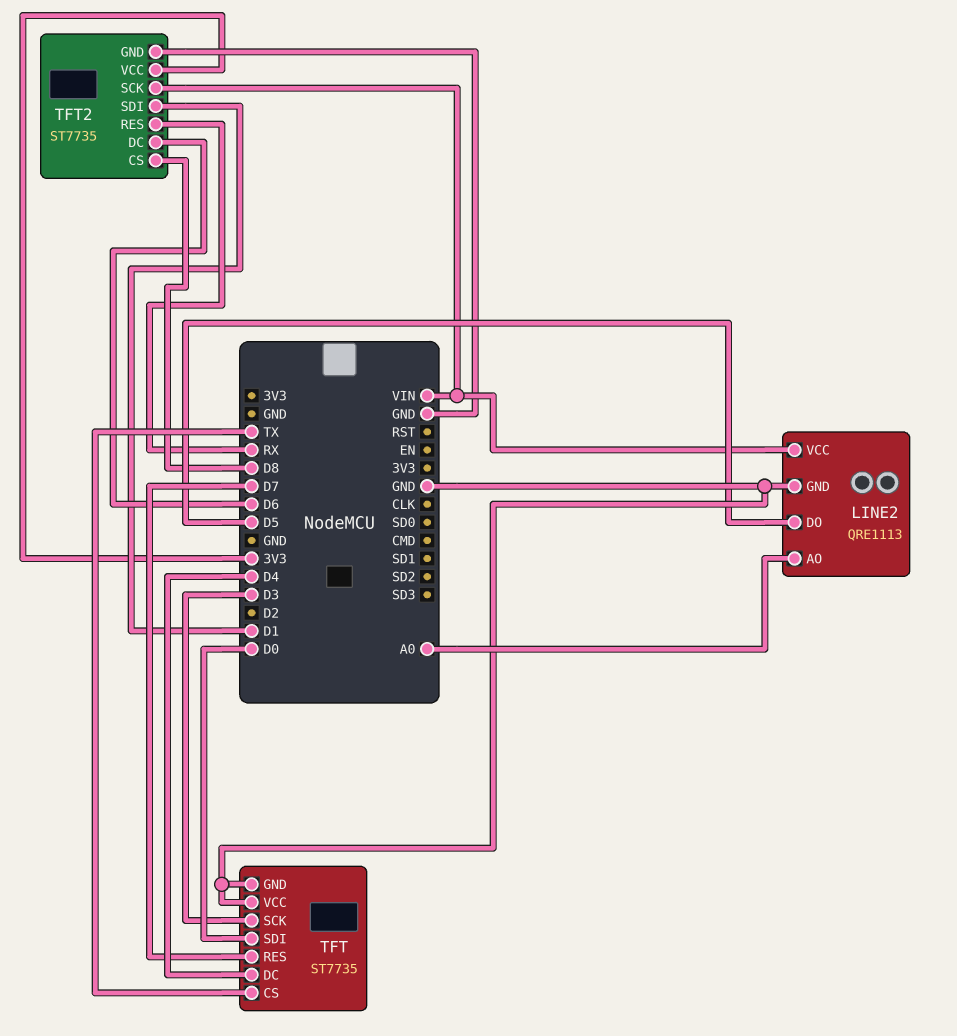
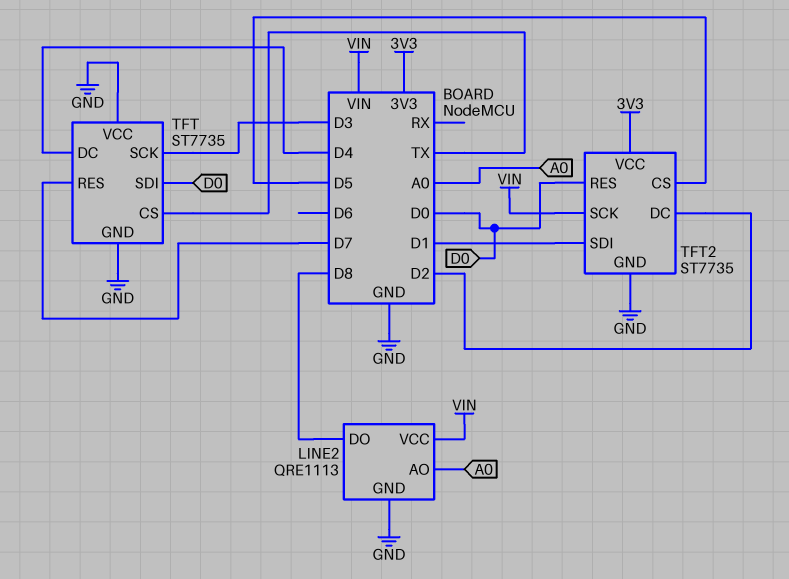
LINE2 pin DO: D5 -> D8
TFT2 pin CS: D8 -> D5
TFT2 pin DC: D6 -> D2
TFT2 pin RES: RX -> D0

